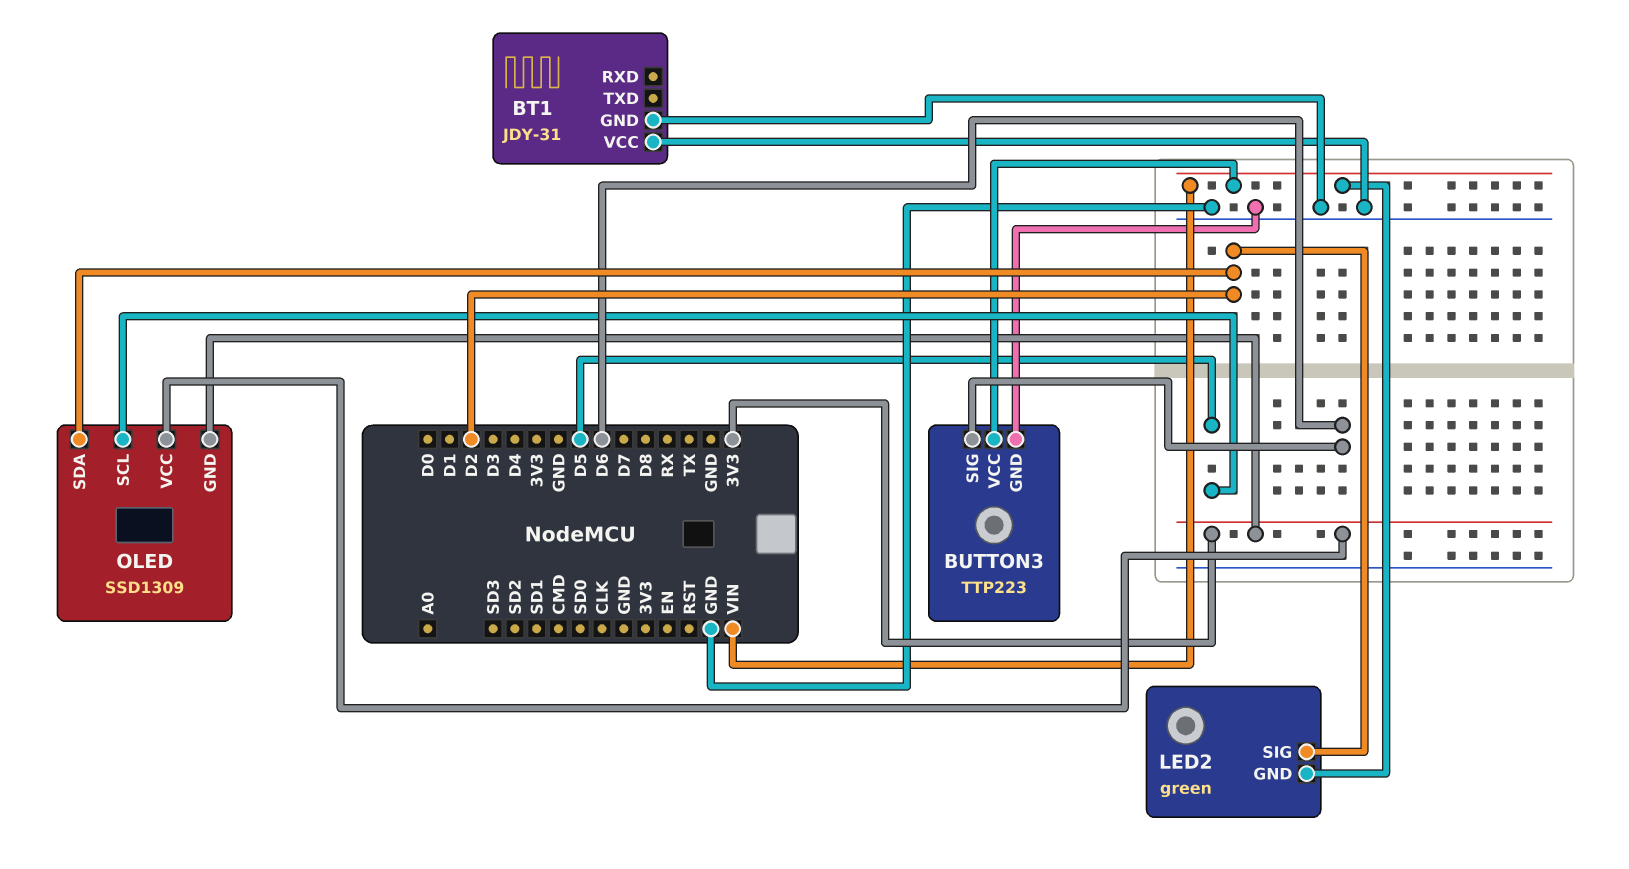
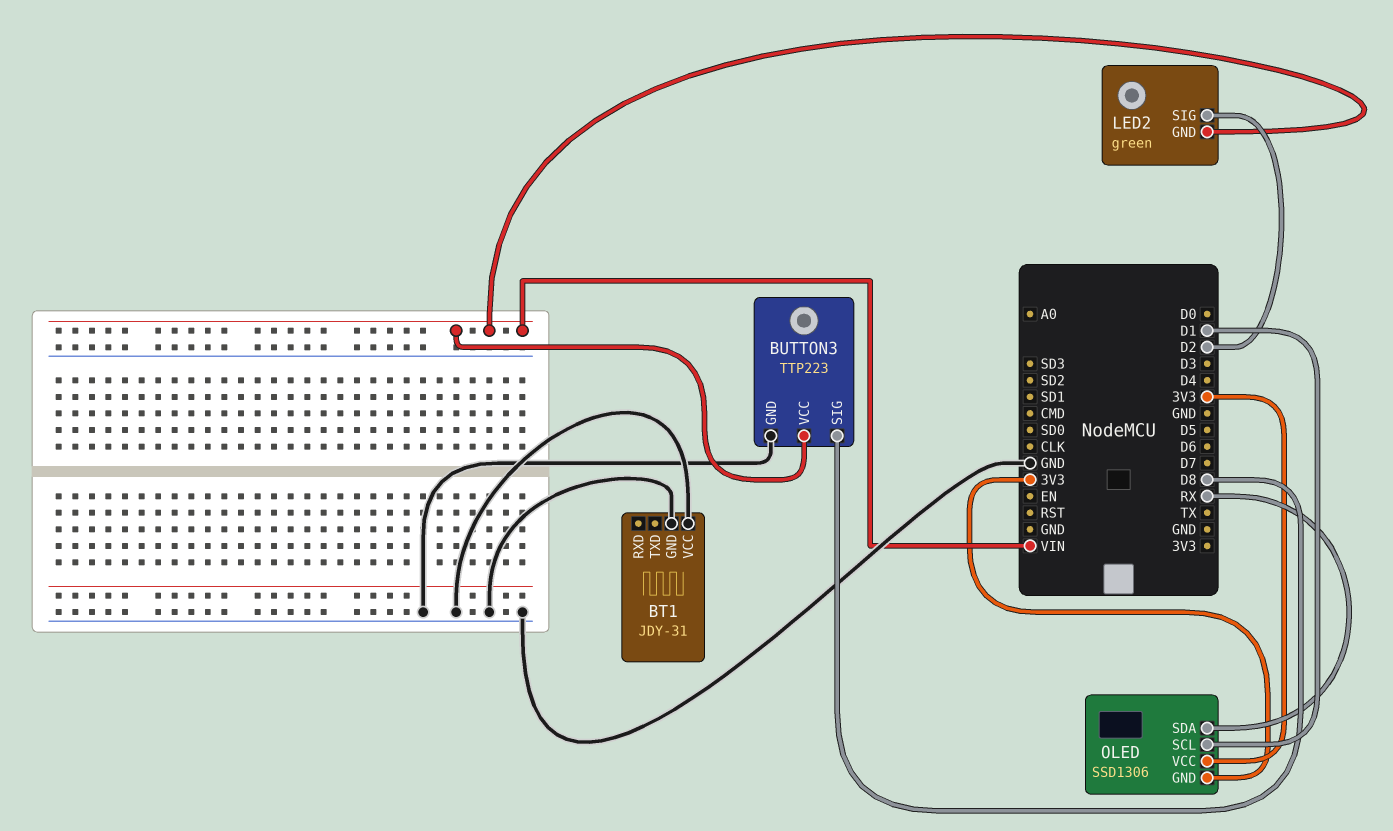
BUTTON3 pin SIG: D6 -> D8
OLED: SSD1309 -> SSD1306
OLED pin SCL: D5 -> D1
OLED pin SDA: D2 -> RX

